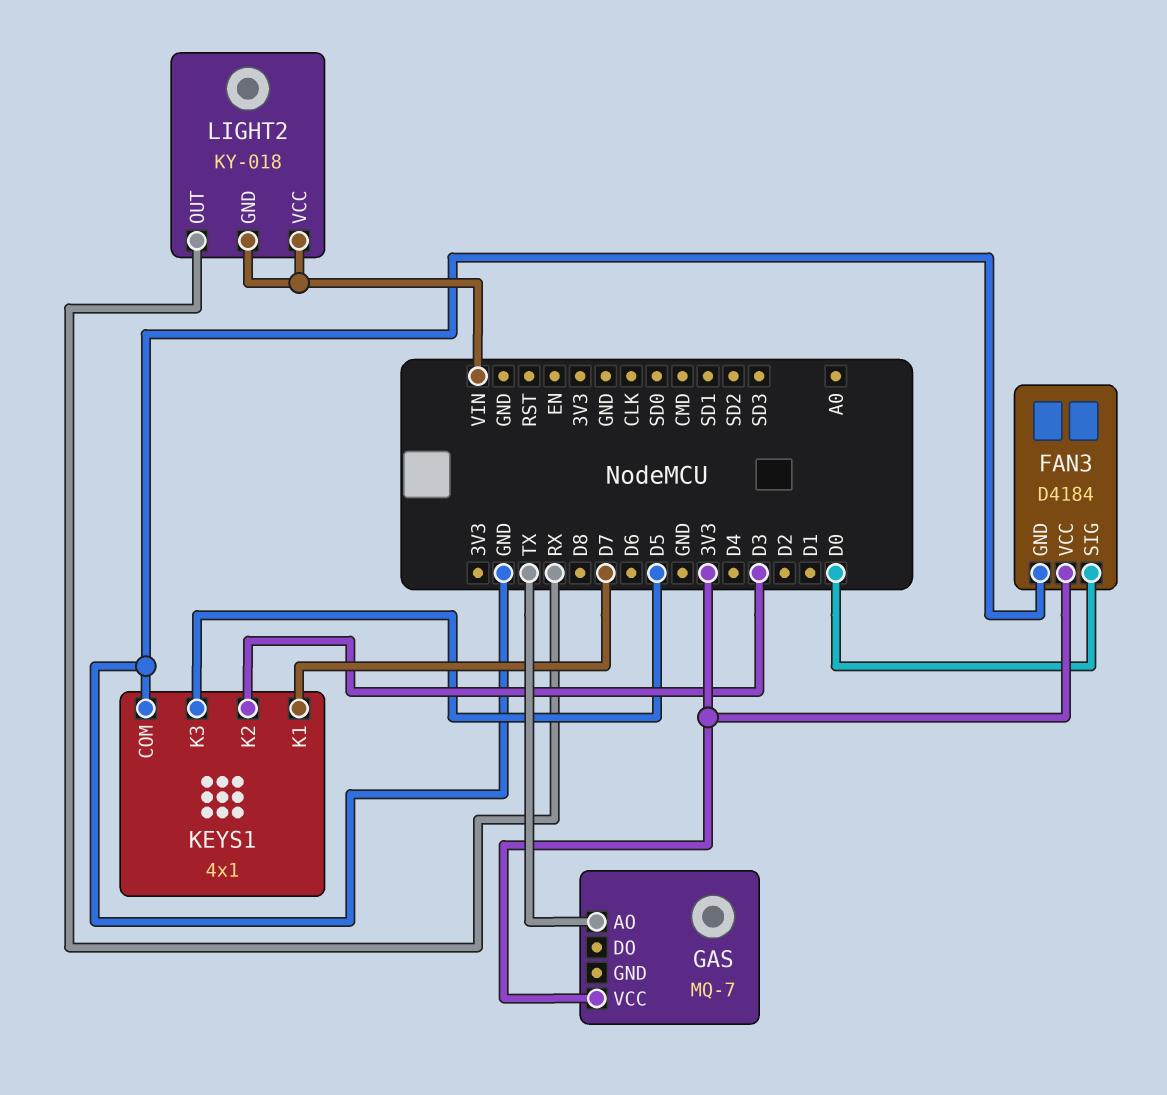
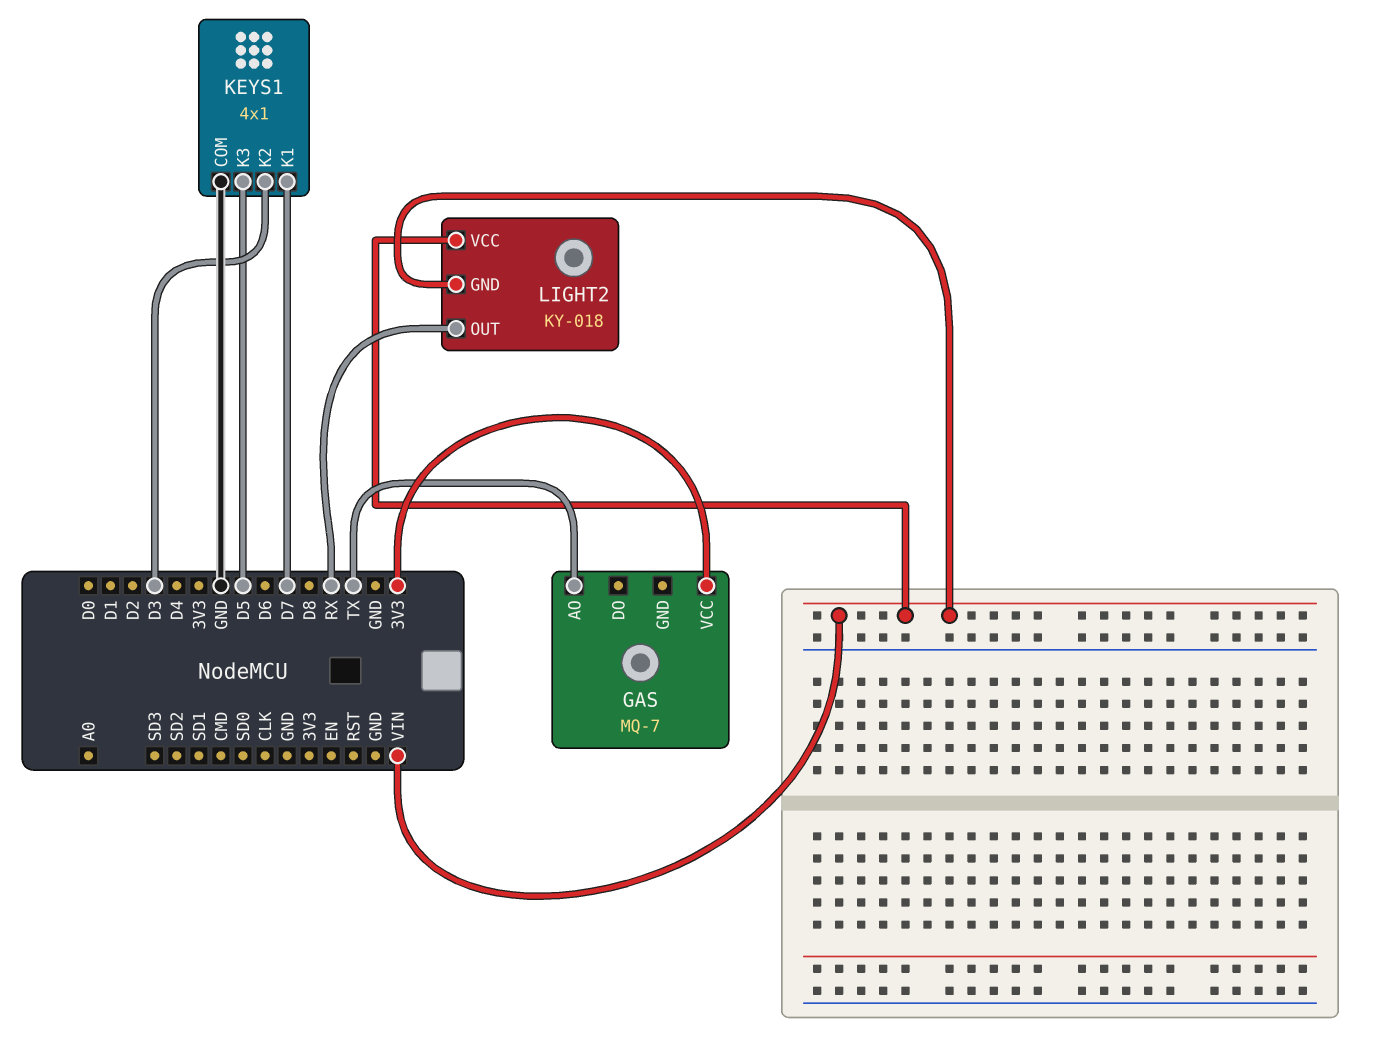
FAN3: D4184 -> none
FAN3 pin GND: GND -> none
FAN3 pin SIG: D0 -> none
FAN3 pin VCC: 3V3 -> none

